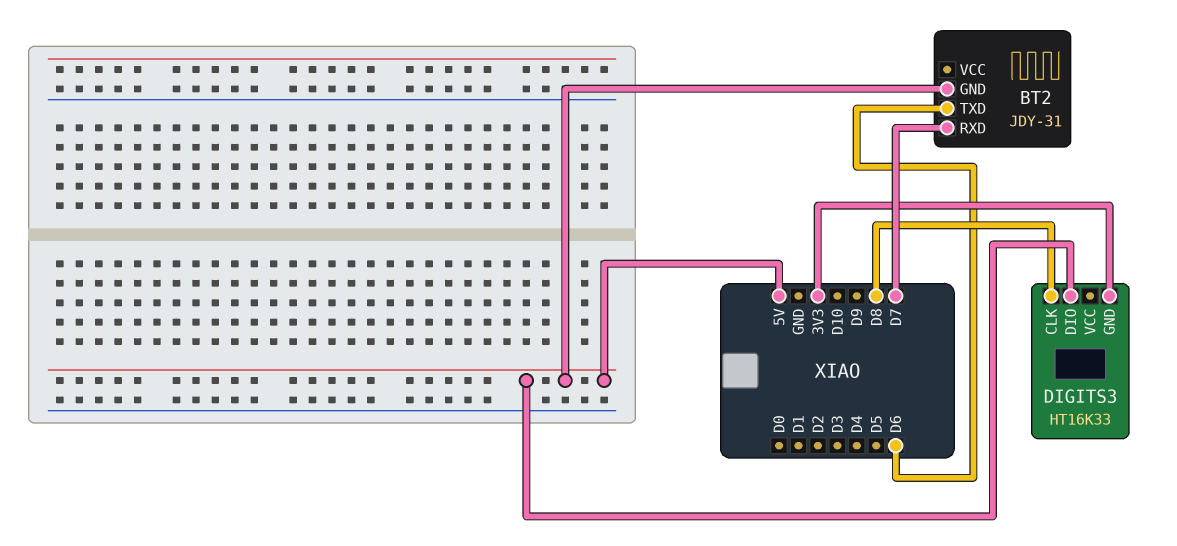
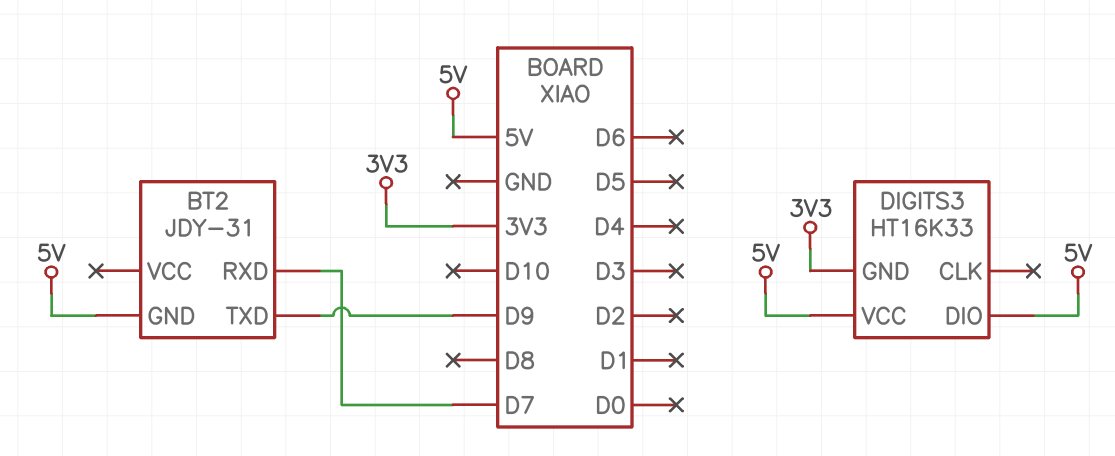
BT2 pin TXD: D6 -> D9
DIGITS3 pin CLK: D8 -> none
DIGITS3 pin VCC: none -> 5V

